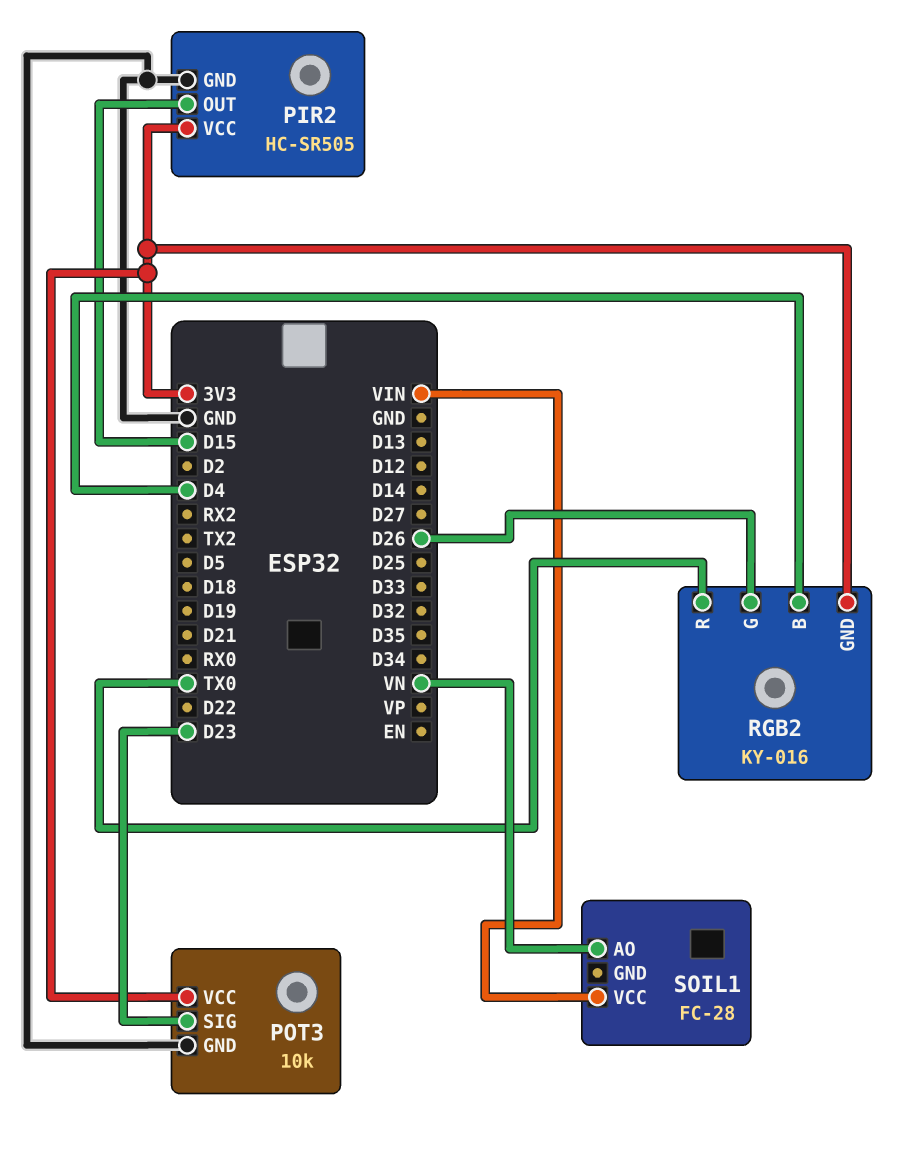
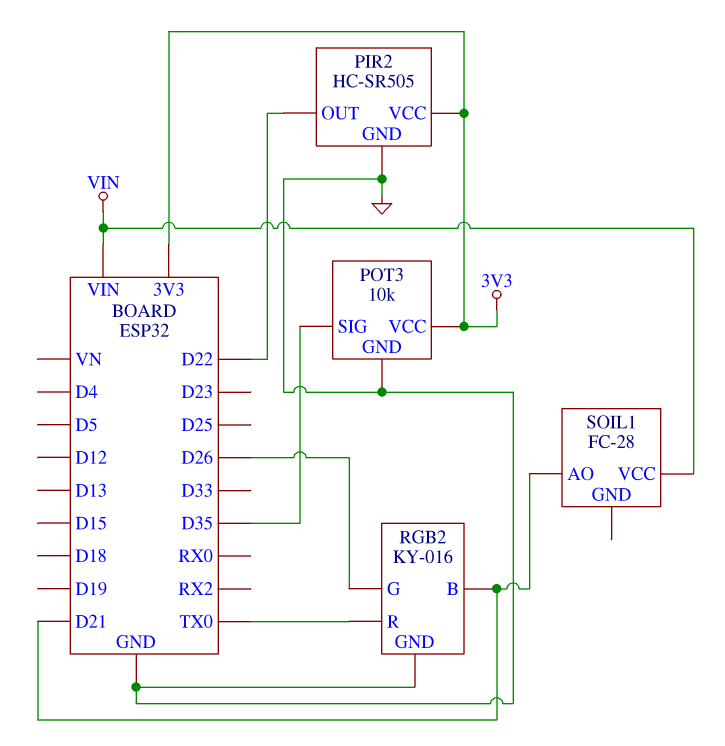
PIR2 pin OUT: D15 -> D22
POT3 pin SIG: D23 -> D35
RGB2 pin B: D4 -> D21
RGB2 pin GND: 3V3 -> GND
SOIL1 pin AO: VN -> D21

